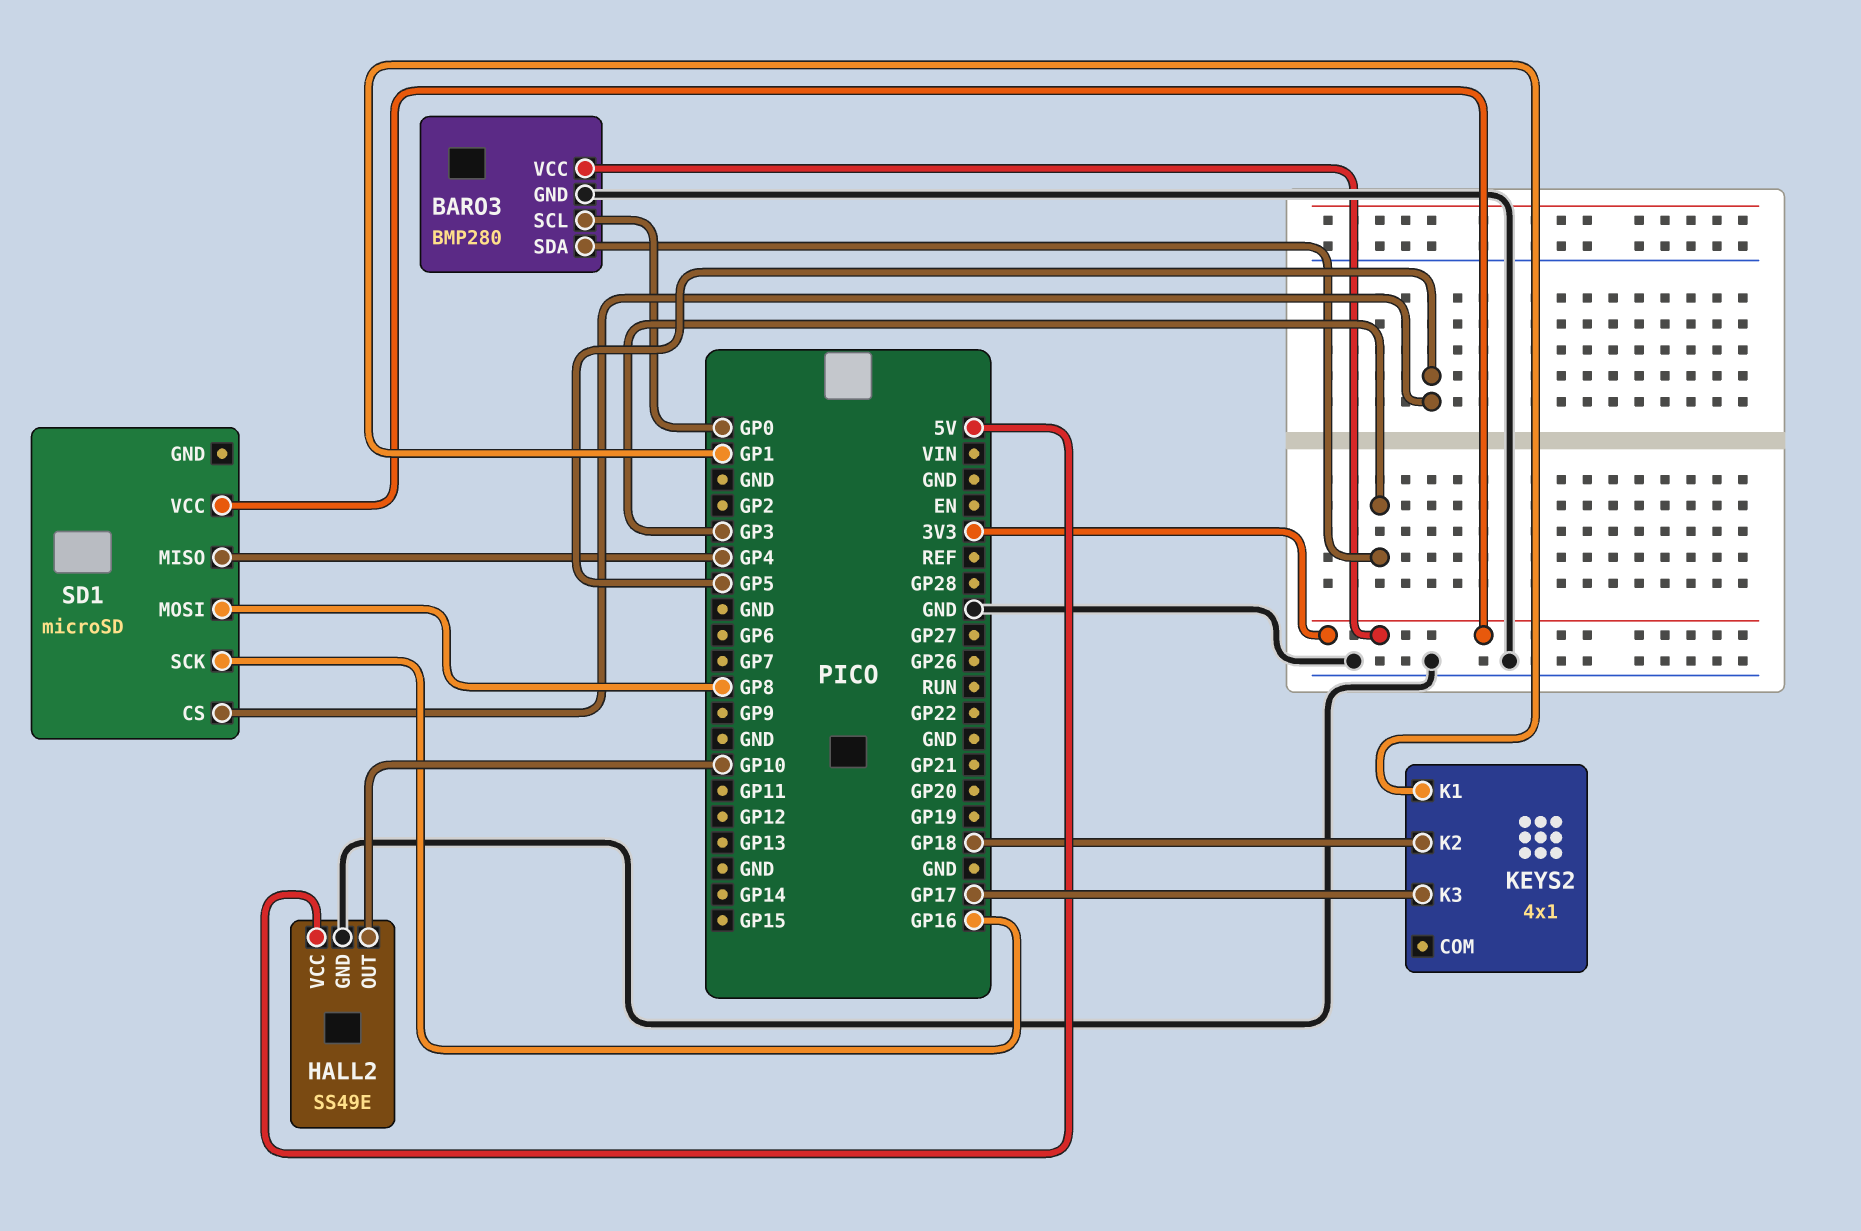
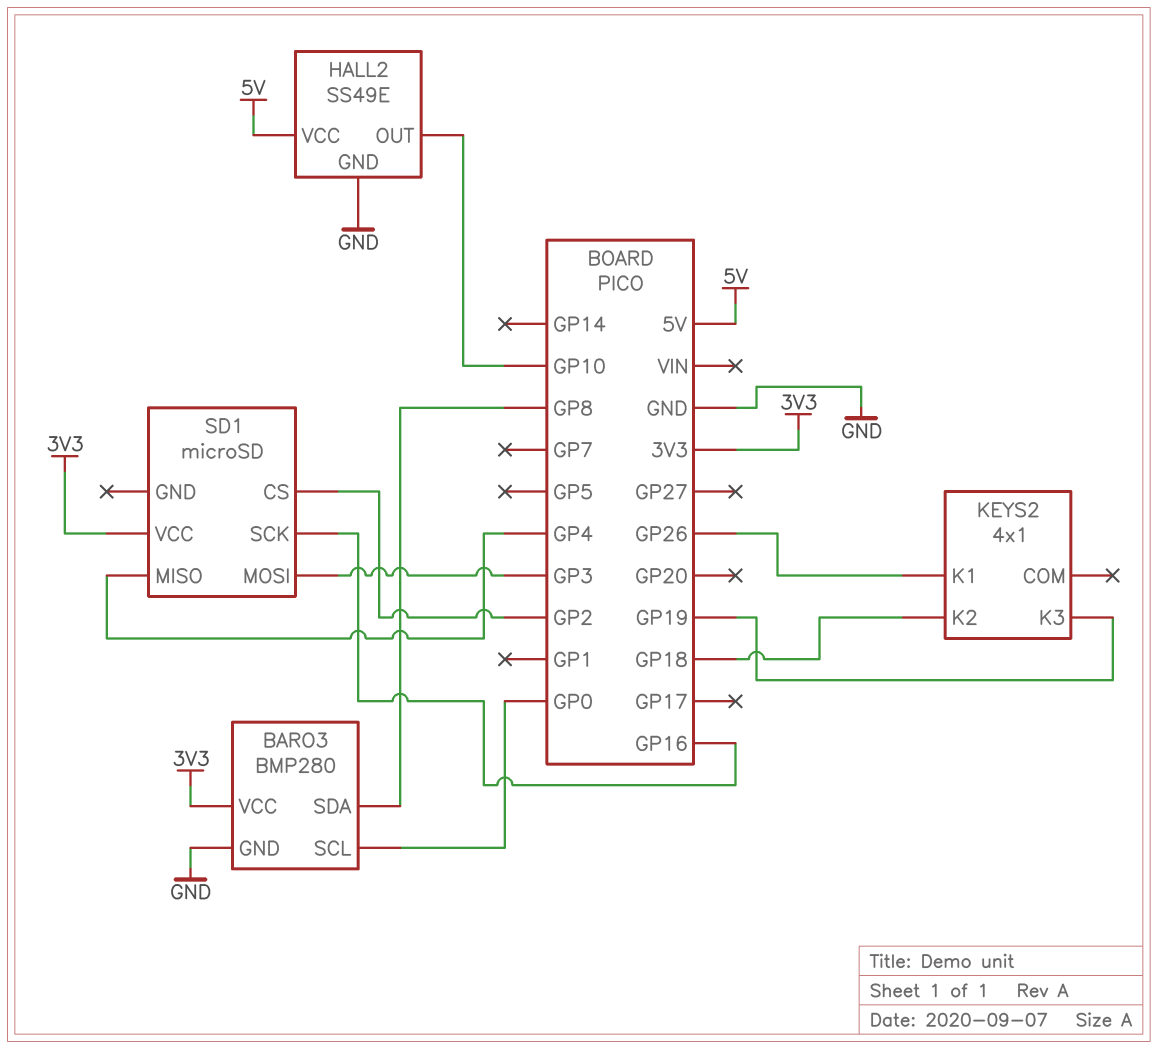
BARO3 pin SDA: GP3 -> GP8
KEYS2 pin K1: GP1 -> GP26
KEYS2 pin K3: GP17 -> GP19
SD1 pin CS: GP5 -> GP2
SD1 pin MOSI: GP8 -> GP3

